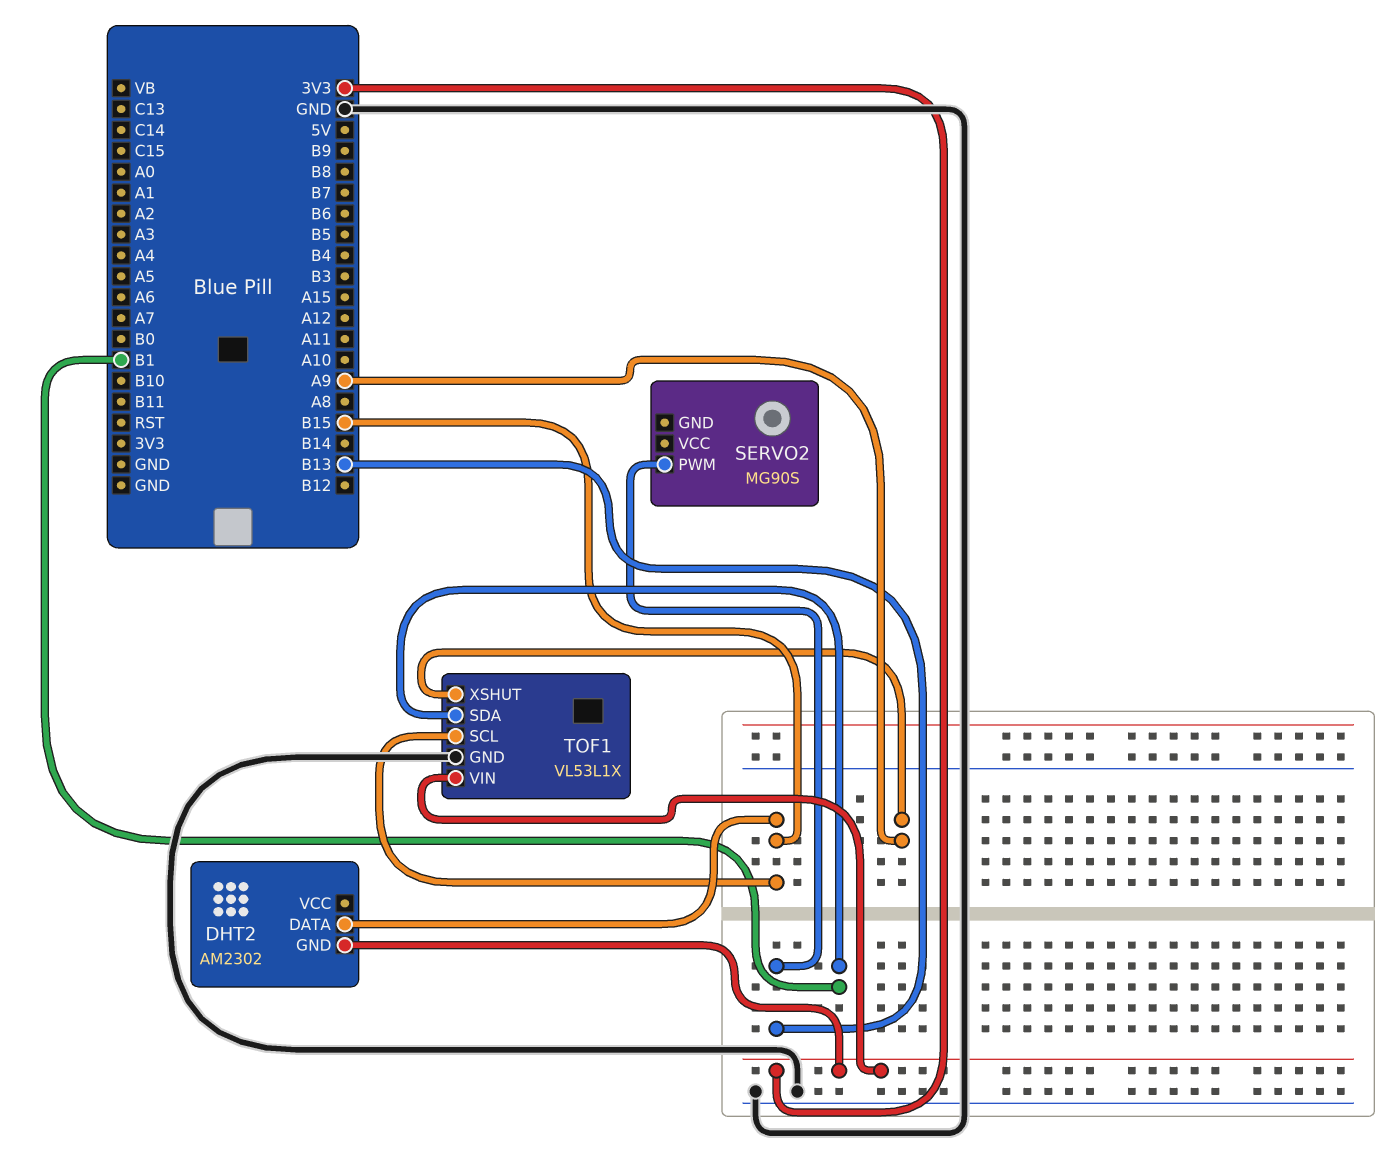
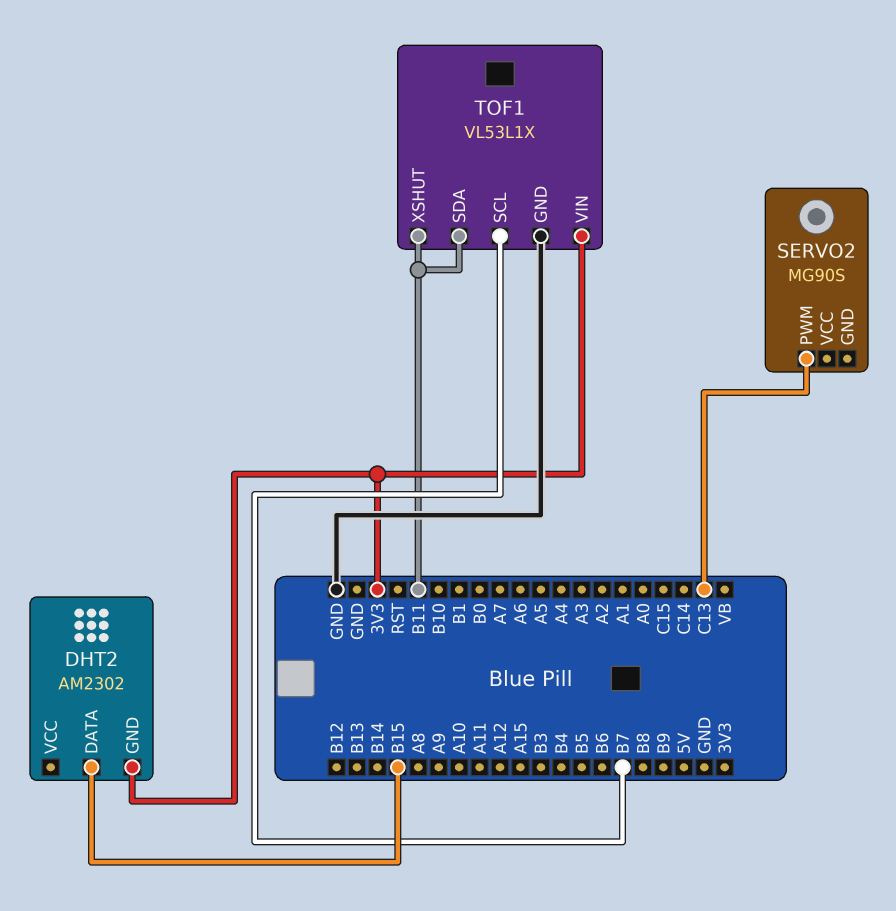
SERVO2 pin PWM: B13 -> C13
TOF1 pin SCL: B15 -> B7
TOF1 pin SDA: B1 -> B11
TOF1 pin XSHUT: A9 -> B11

